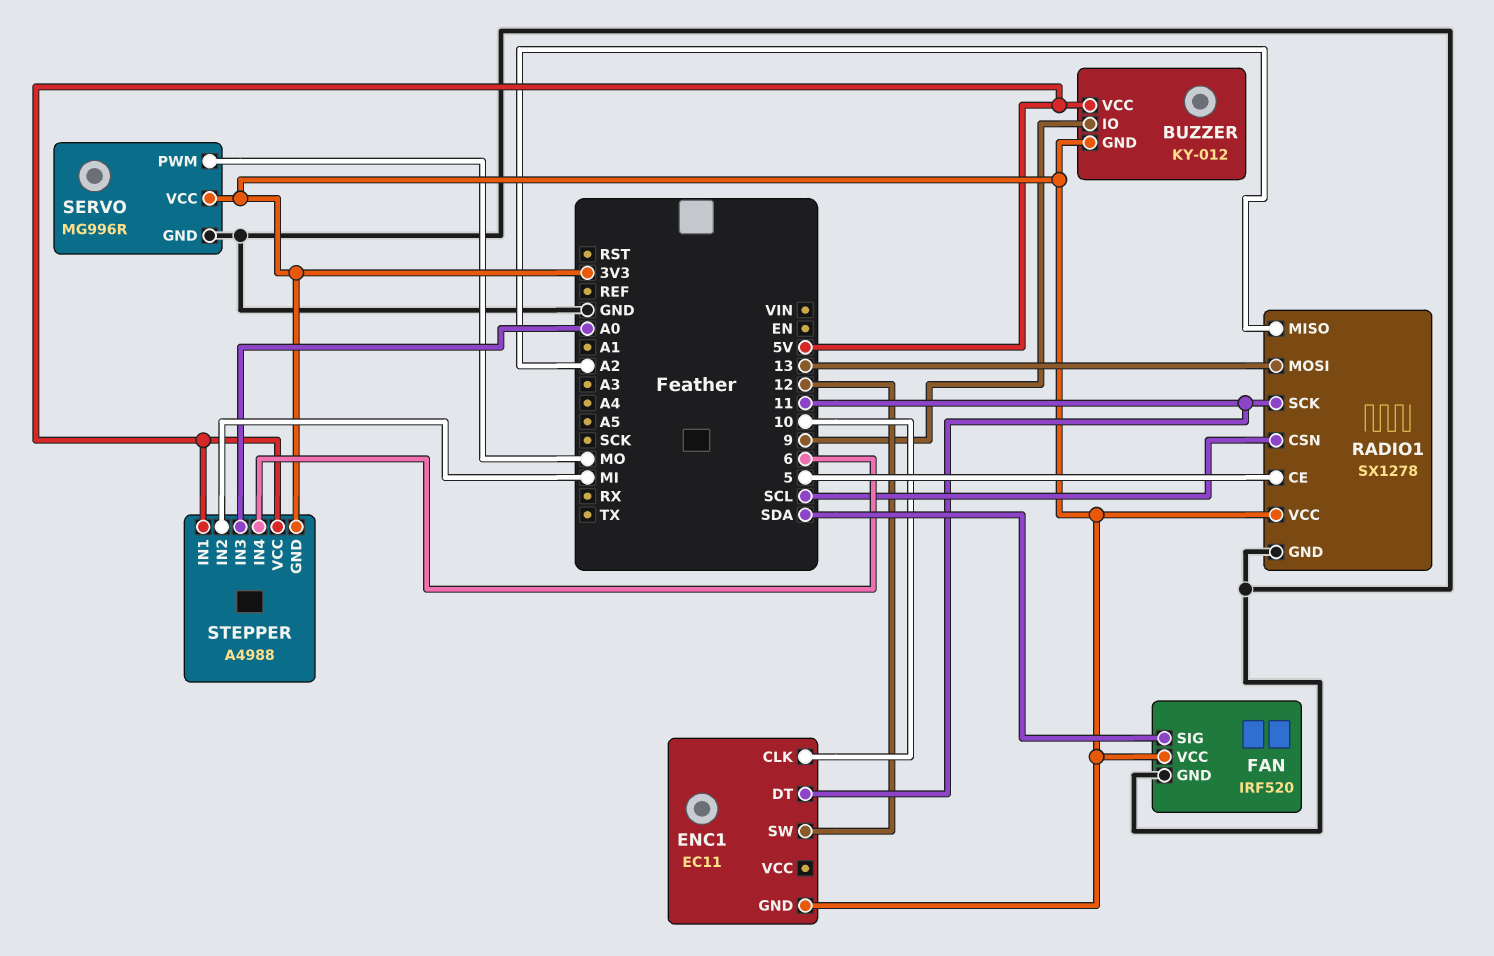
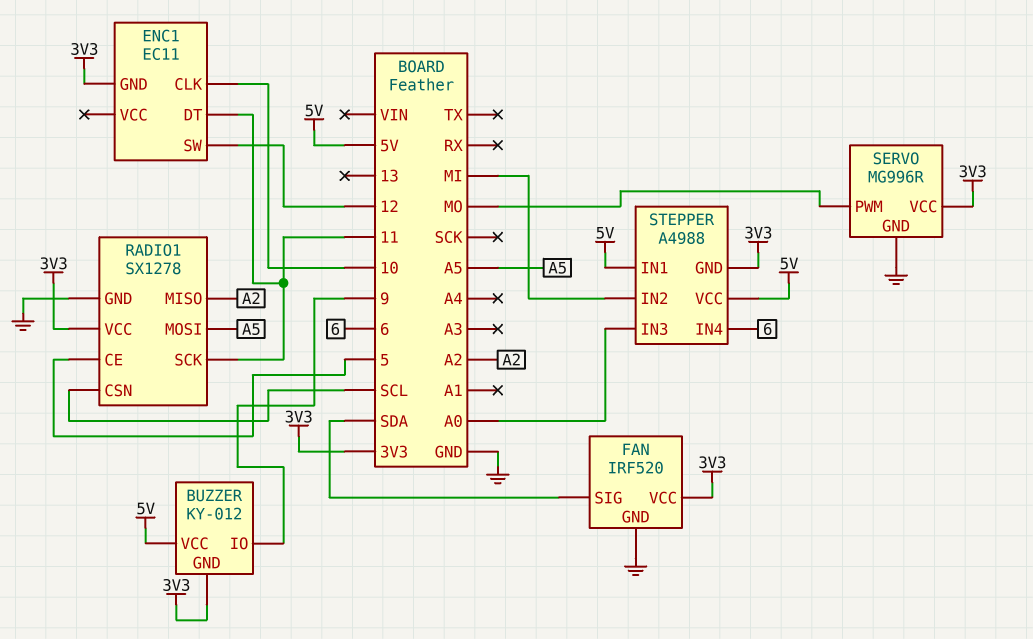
RADIO1 pin MOSI: 13 -> A5

